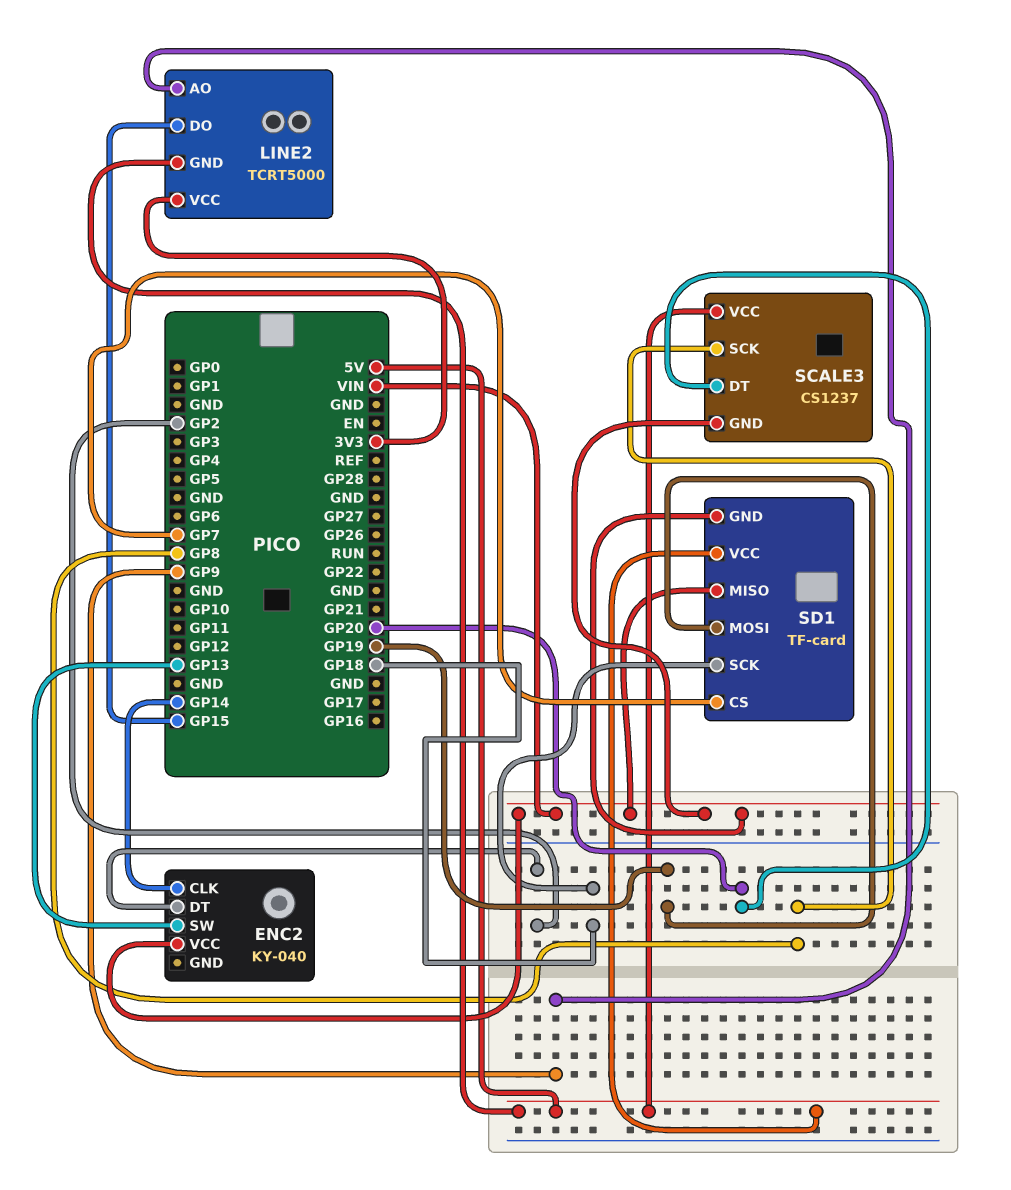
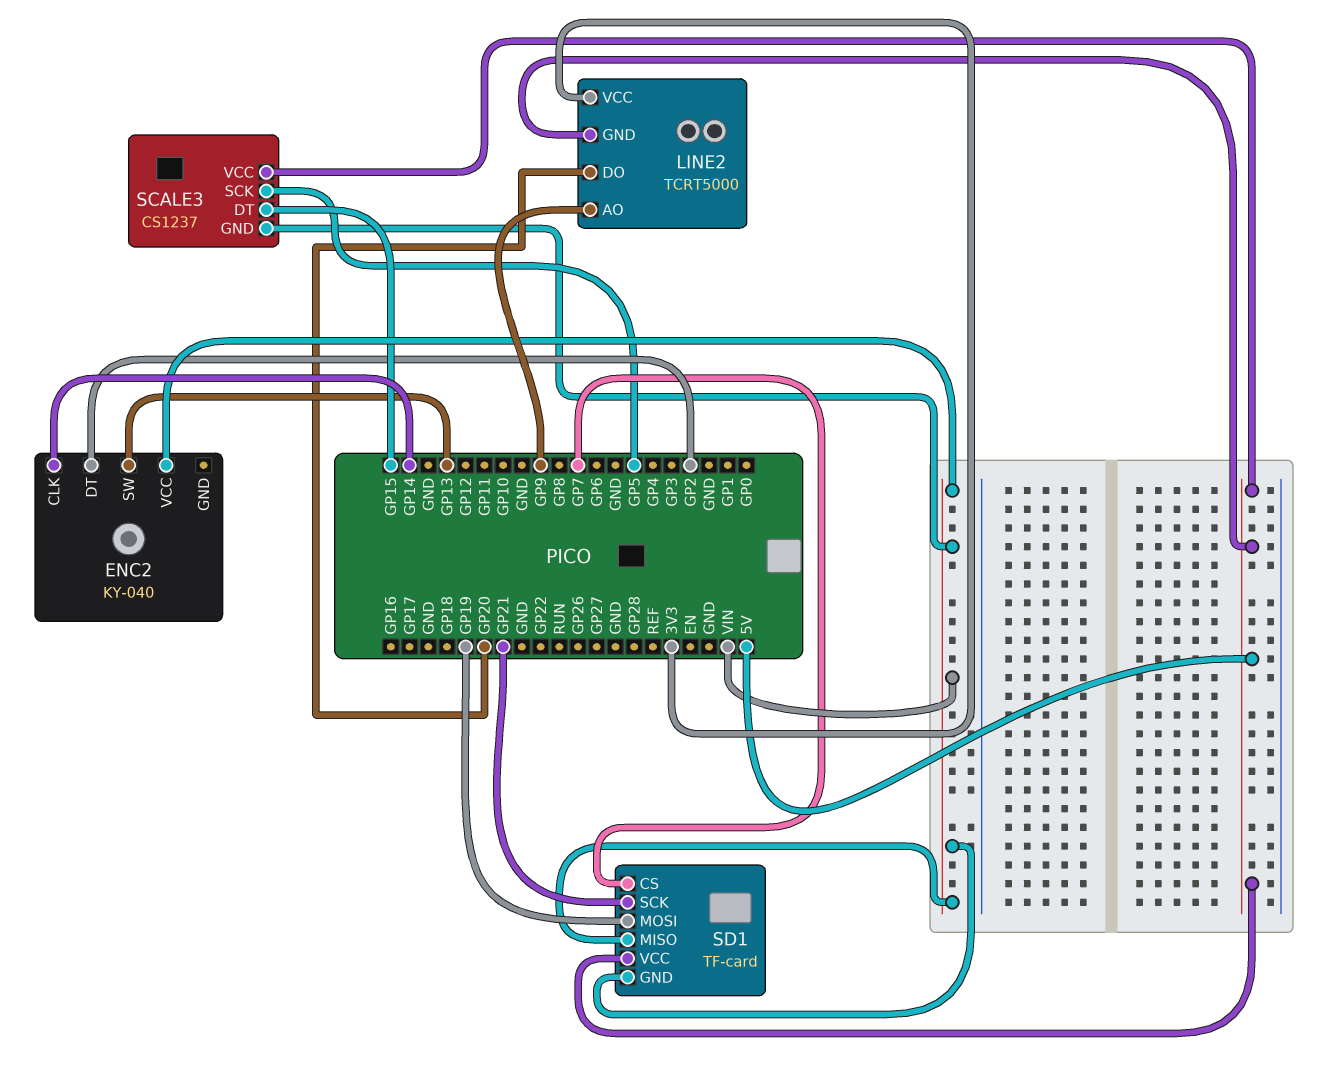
LINE2 pin DO: GP15 -> GP20
SCALE3 pin DT: GP20 -> GP15
SCALE3 pin SCK: GP8 -> GP5
SD1 pin SCK: GP18 -> GP21

